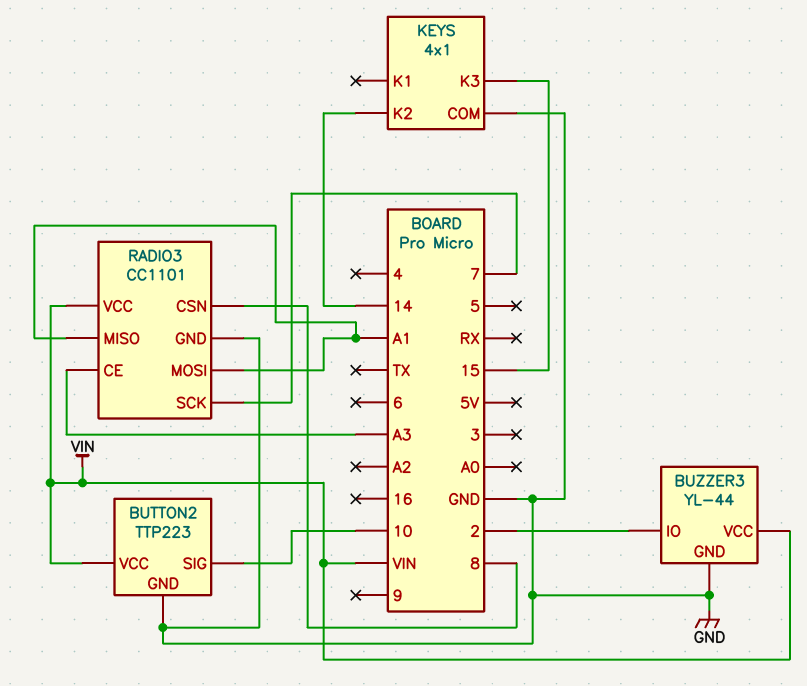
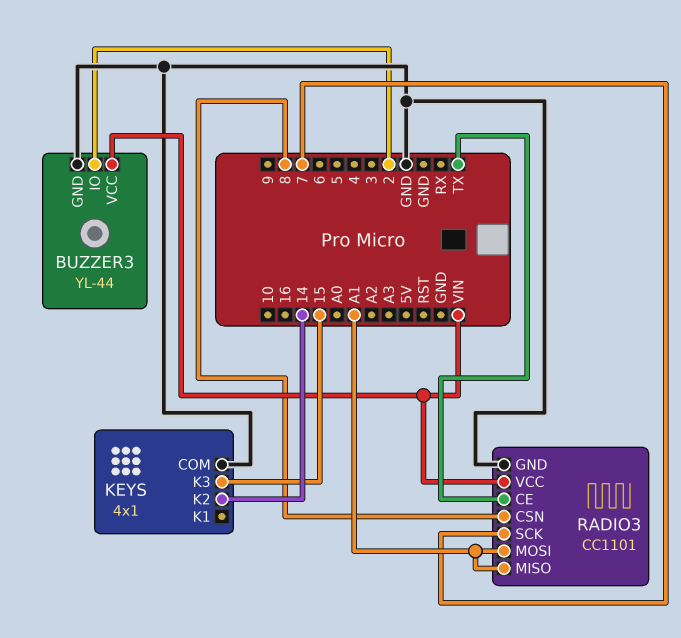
BUTTON2: TTP223 -> none
BUTTON2 pin GND: GND -> none
BUTTON2 pin SIG: 10 -> none
BUTTON2 pin VCC: VIN -> none
RADIO3 pin CE: A3 -> TX

